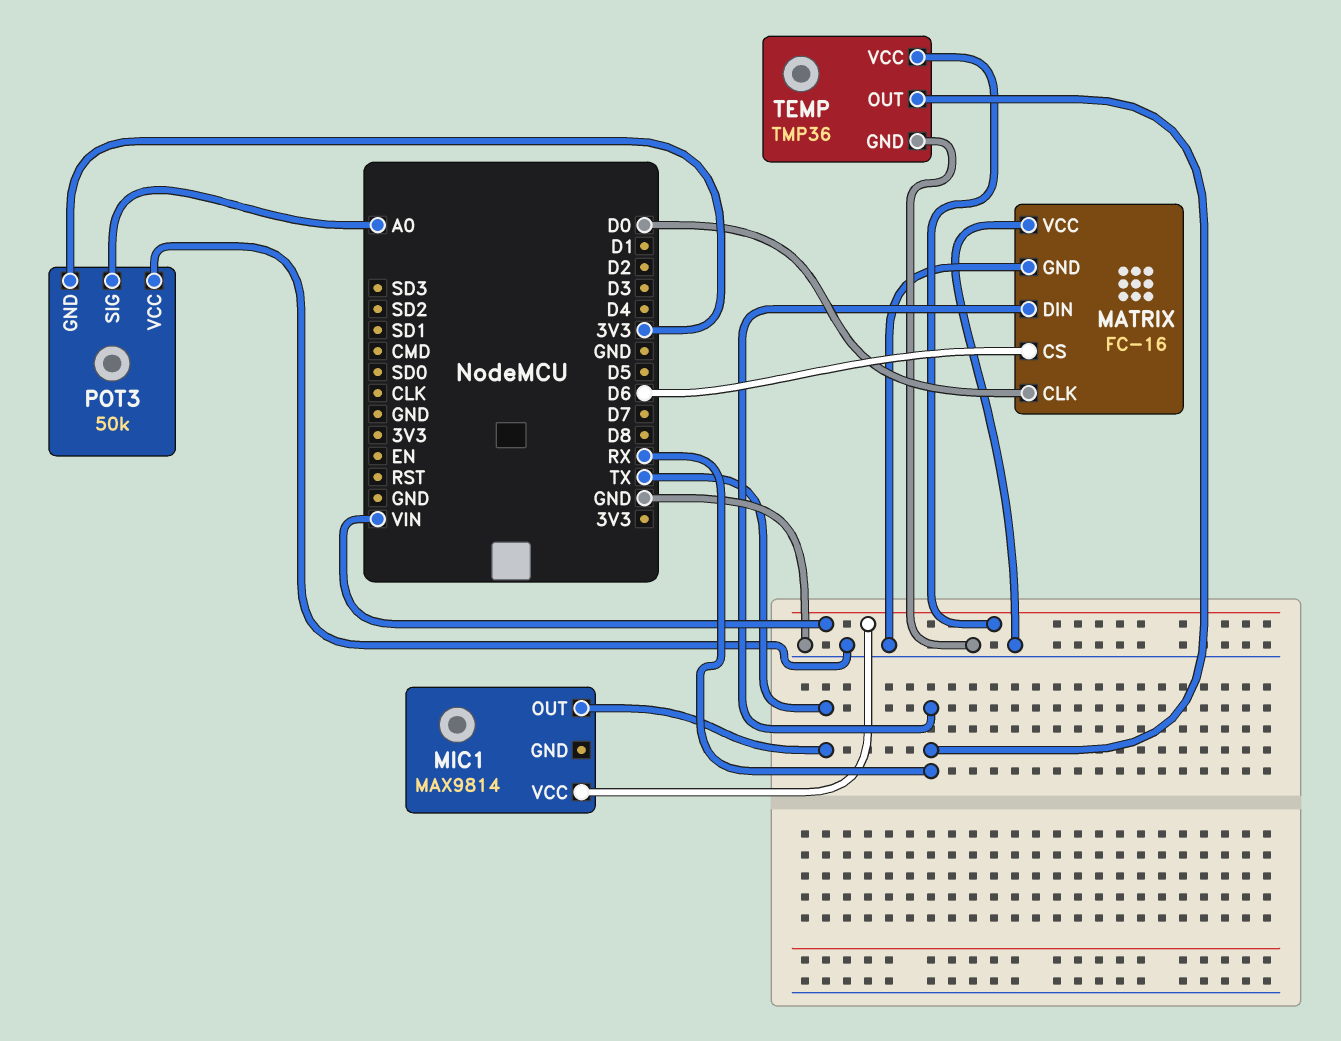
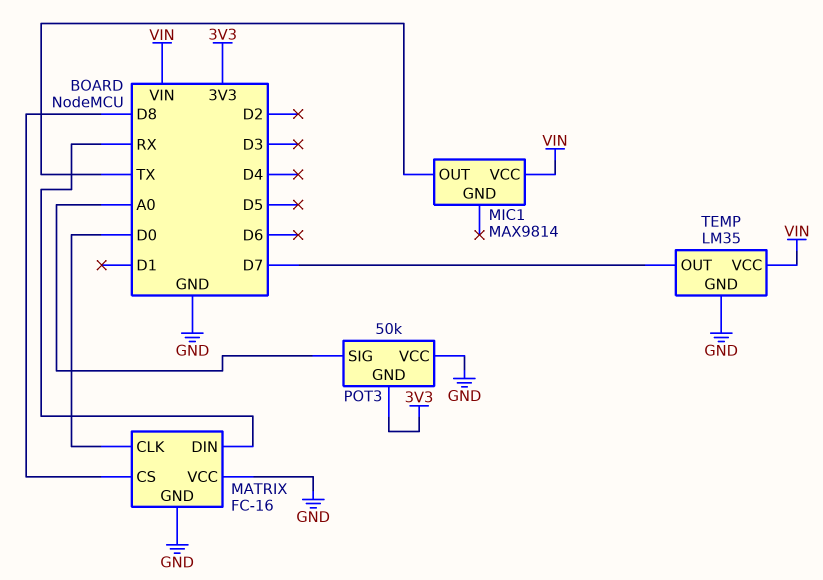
MATRIX pin CS: D6 -> D8
TEMP: TMP36 -> LM35
TEMP pin OUT: RX -> D7

